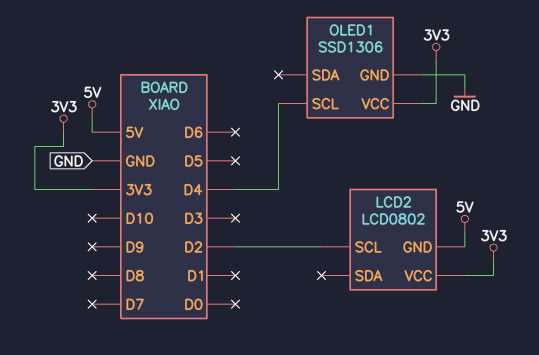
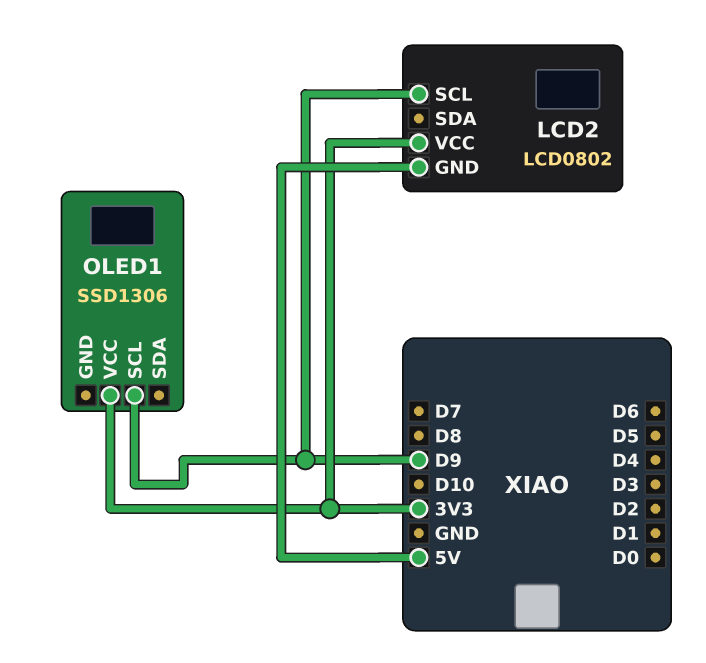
LCD2 pin SCL: D2 -> D9
OLED1 pin GND: GND -> none
OLED1 pin SCL: D4 -> D9

